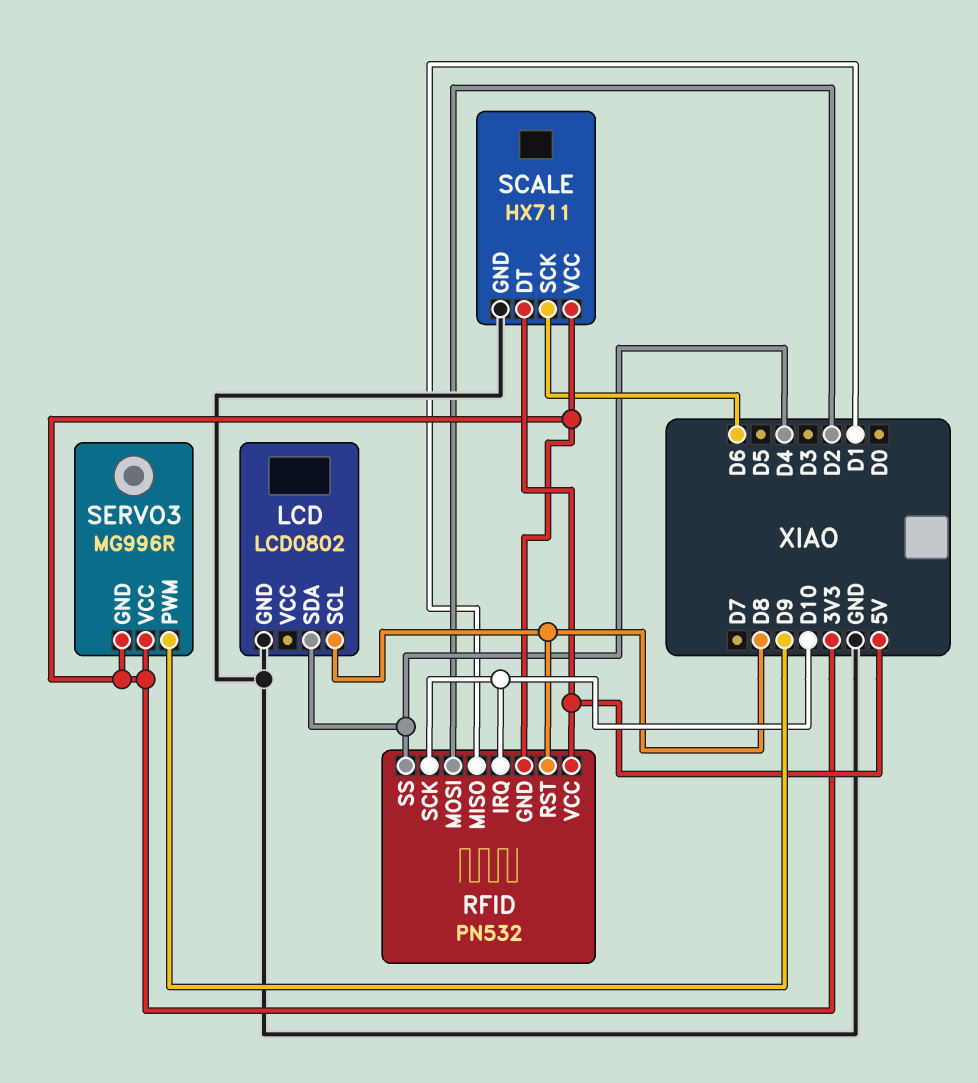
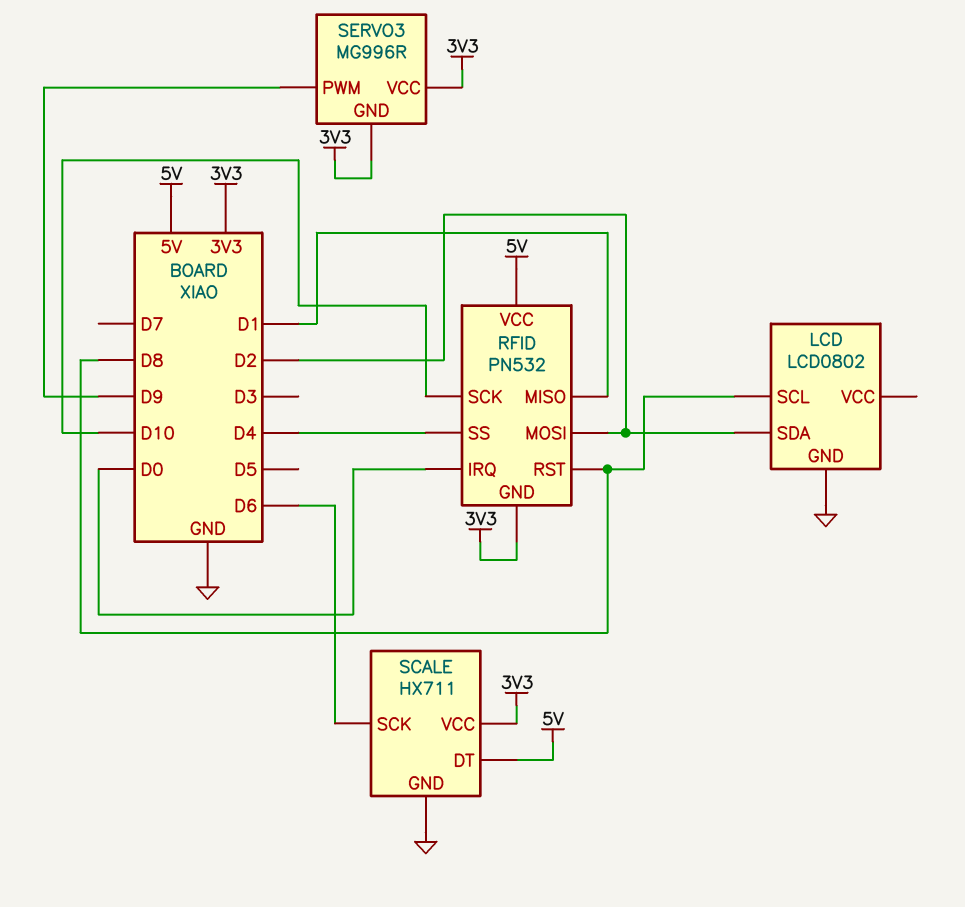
LCD pin SDA: D4 -> D2
RFID pin IRQ: D10 -> D0

